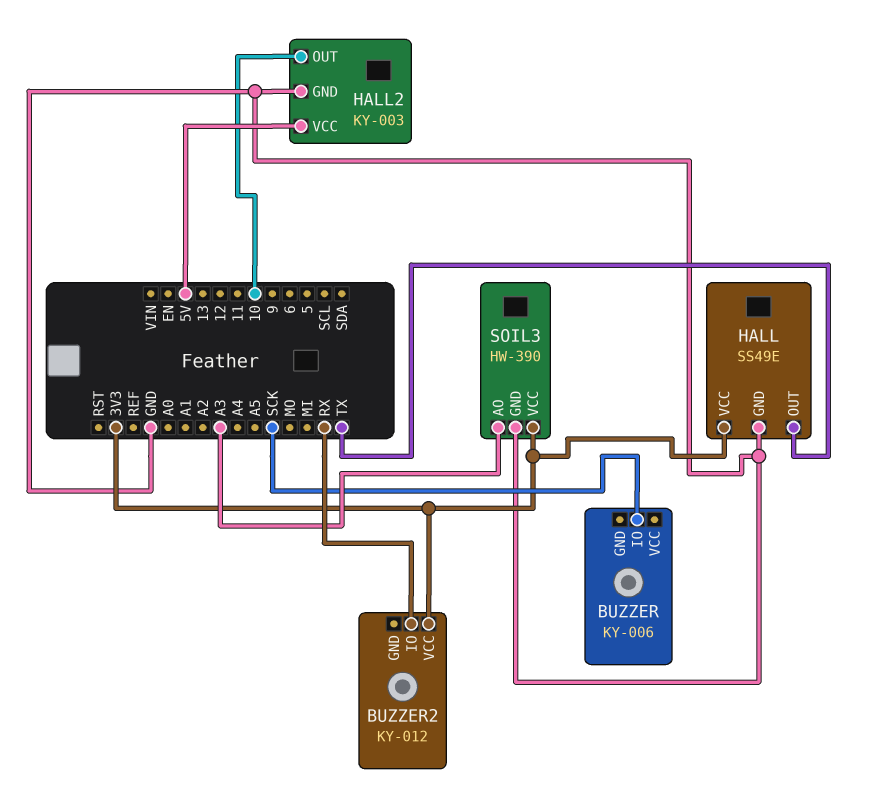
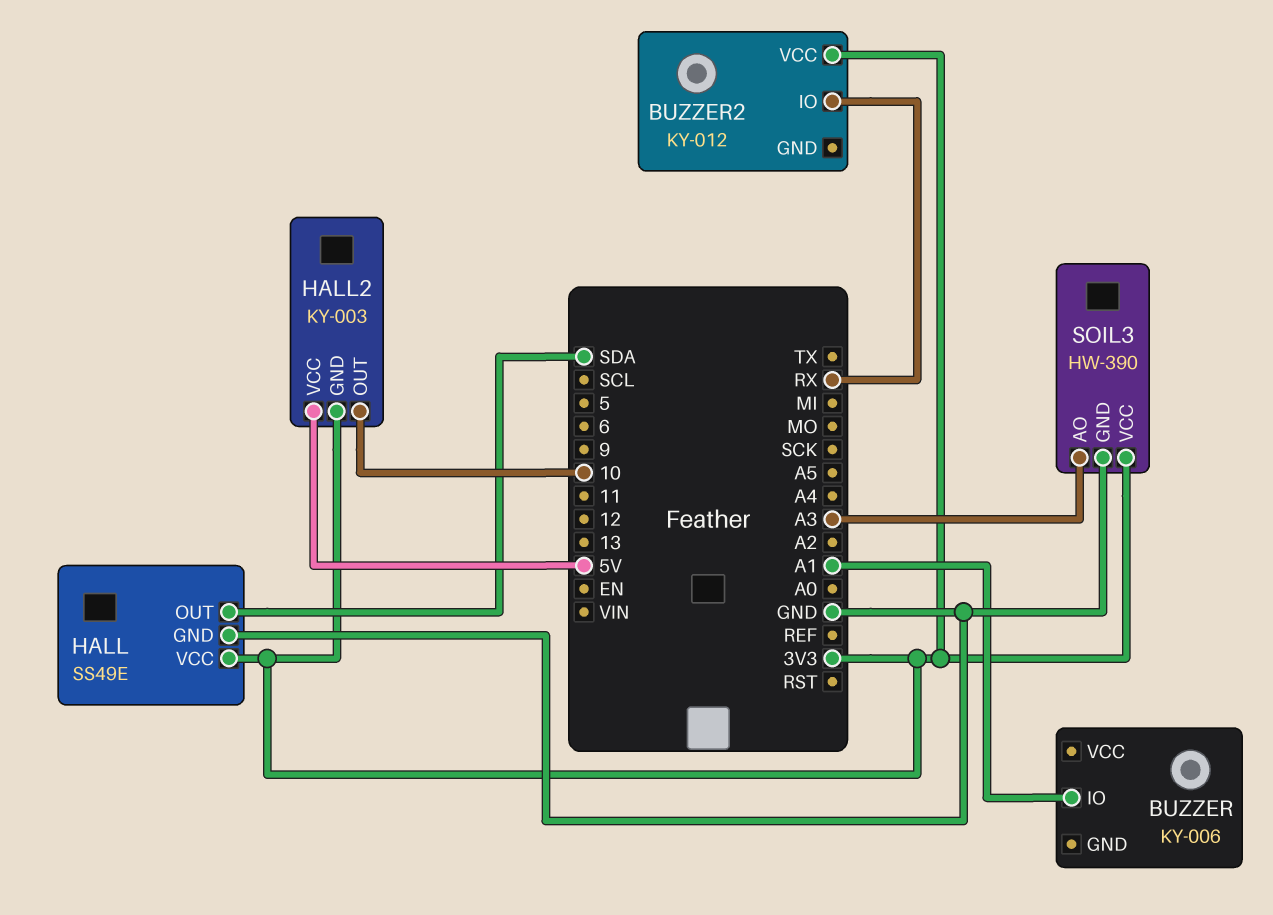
BUZZER pin IO: SCK -> A1
HALL pin OUT: TX -> SDA
HALL2 pin GND: GND -> 3V3

